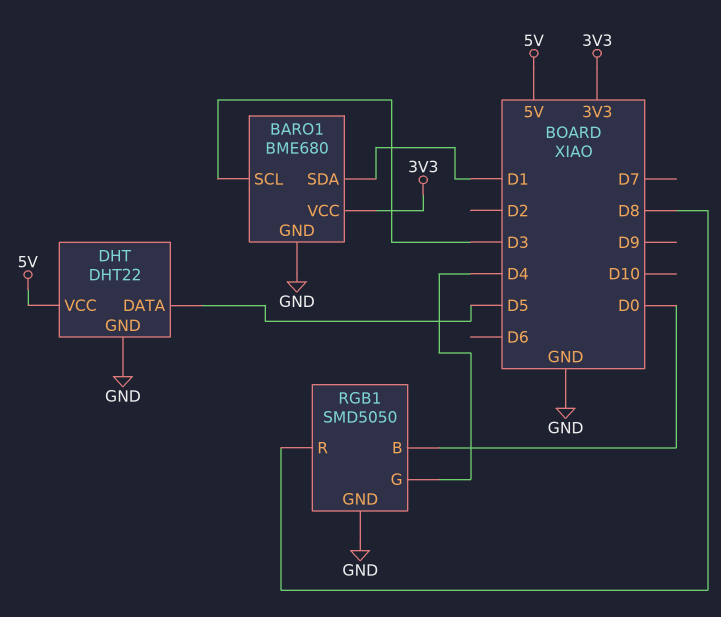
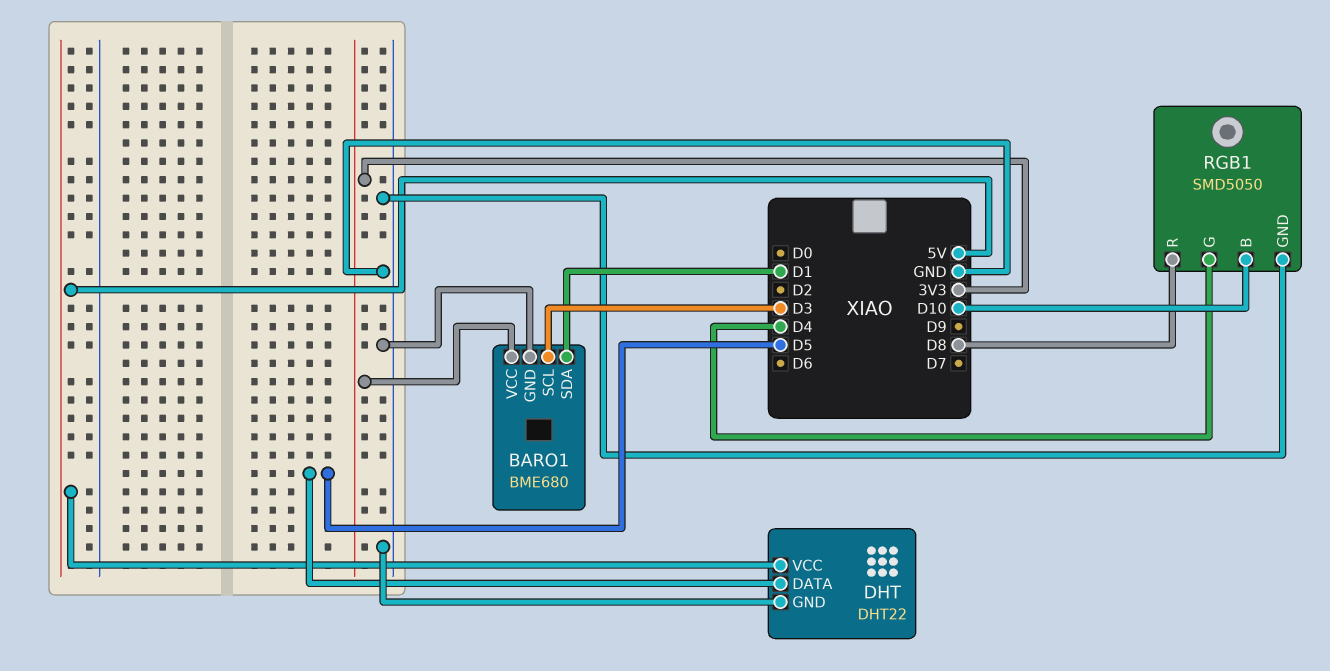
RGB1 pin B: D0 -> D10

